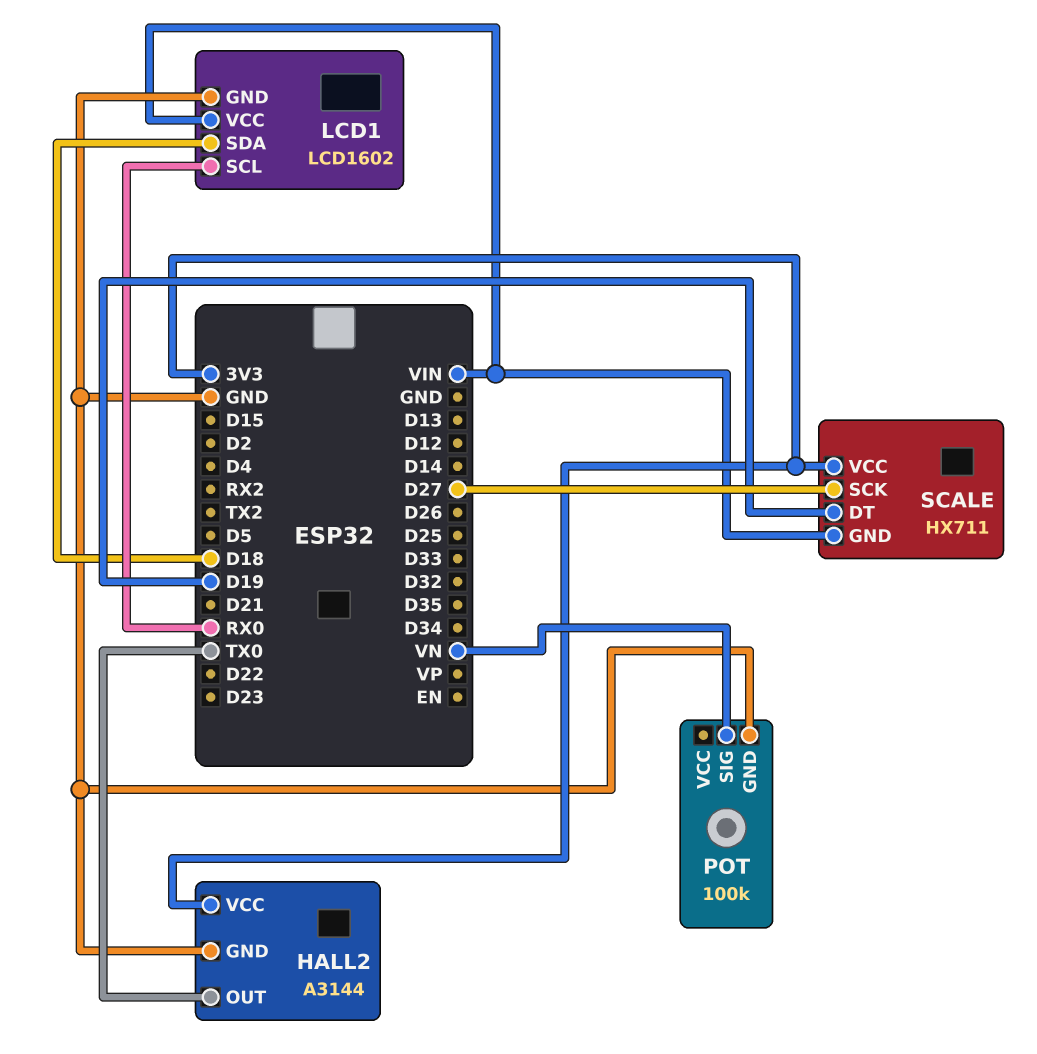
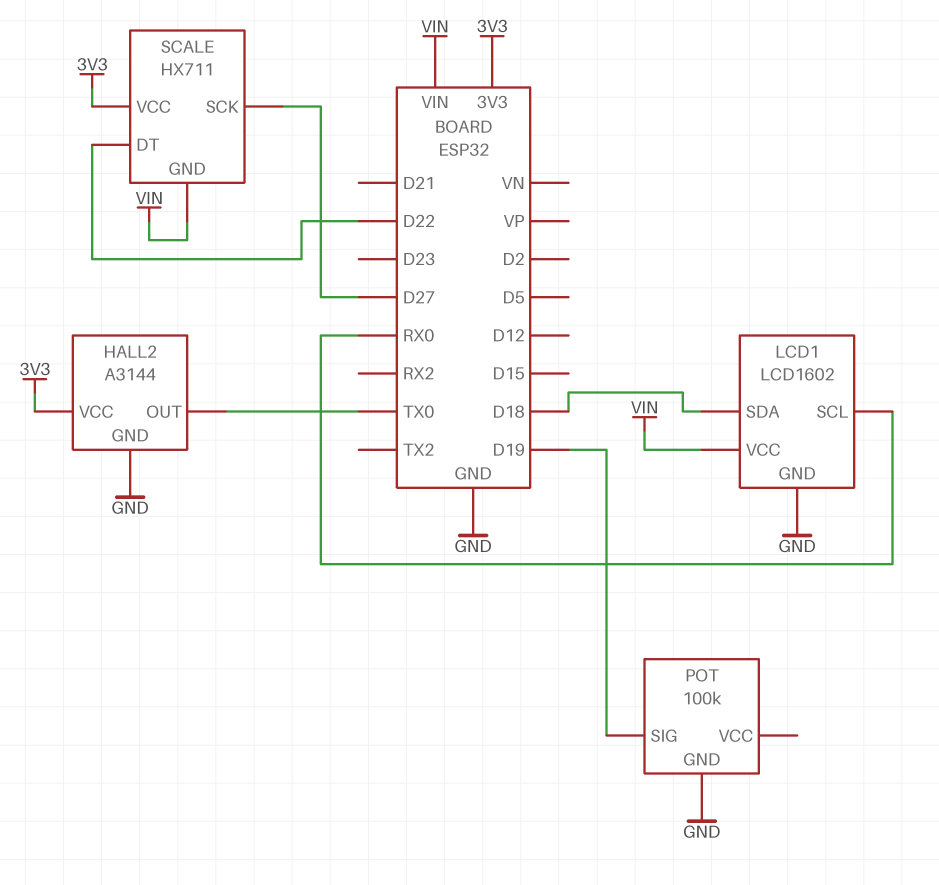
POT pin SIG: VN -> D19
SCALE pin DT: D19 -> D22

